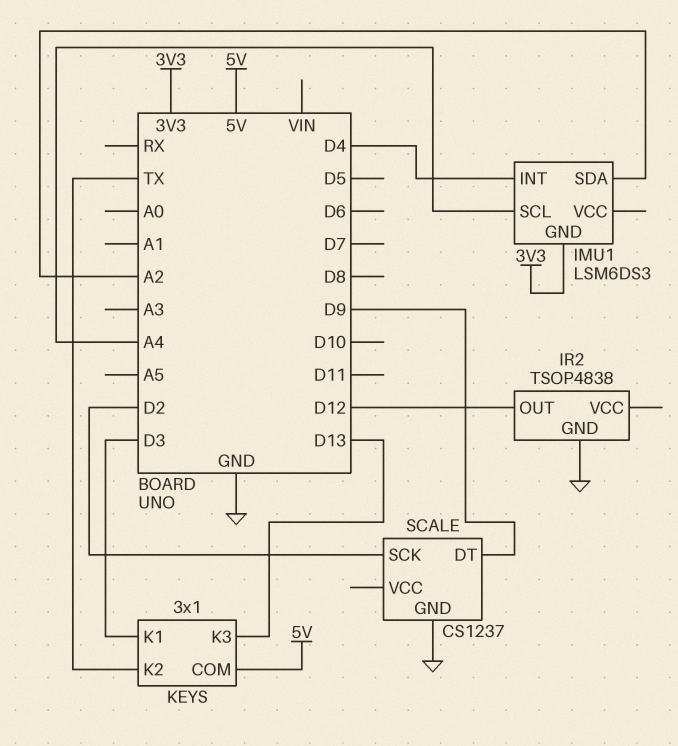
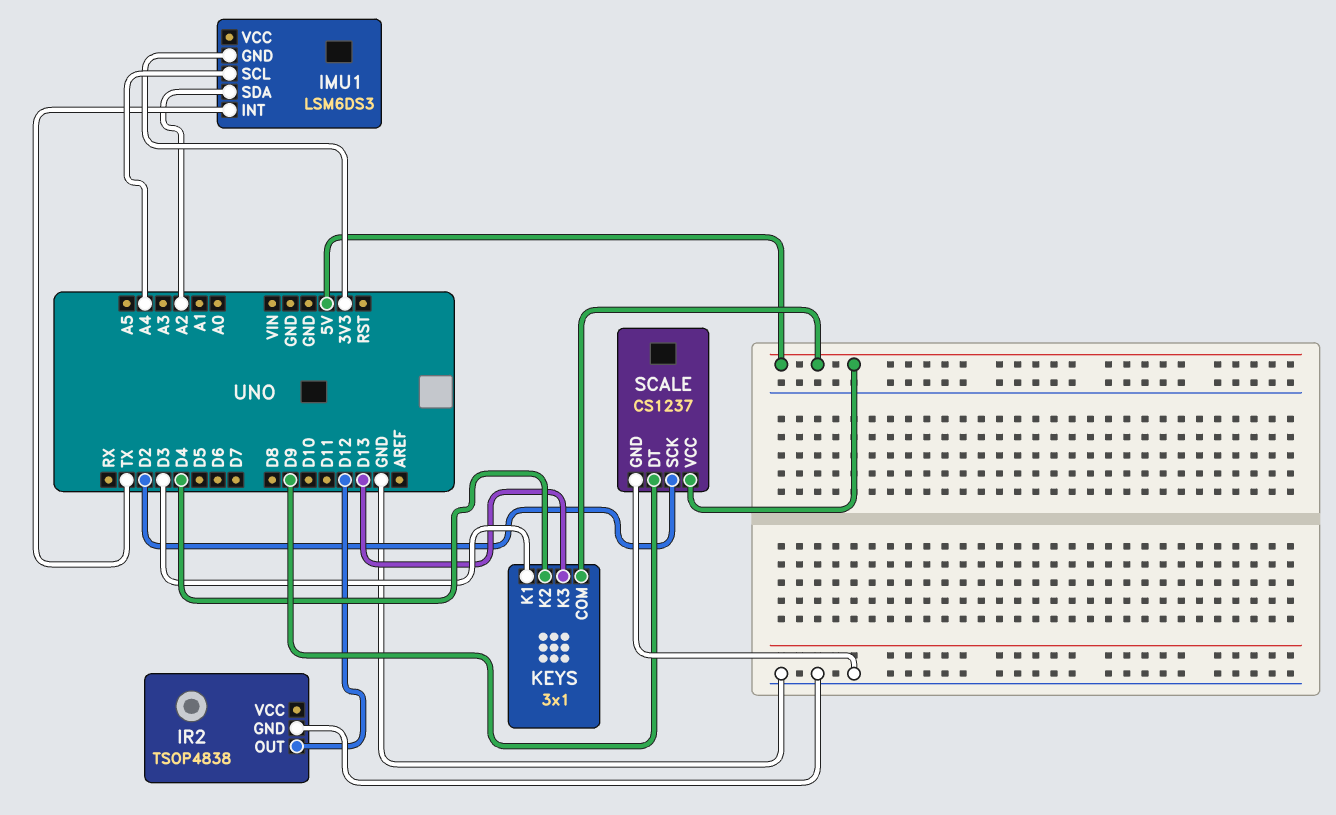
IMU1 pin INT: D4 -> TX
KEYS pin K2: TX -> D4
SCALE pin VCC: none -> 5V

